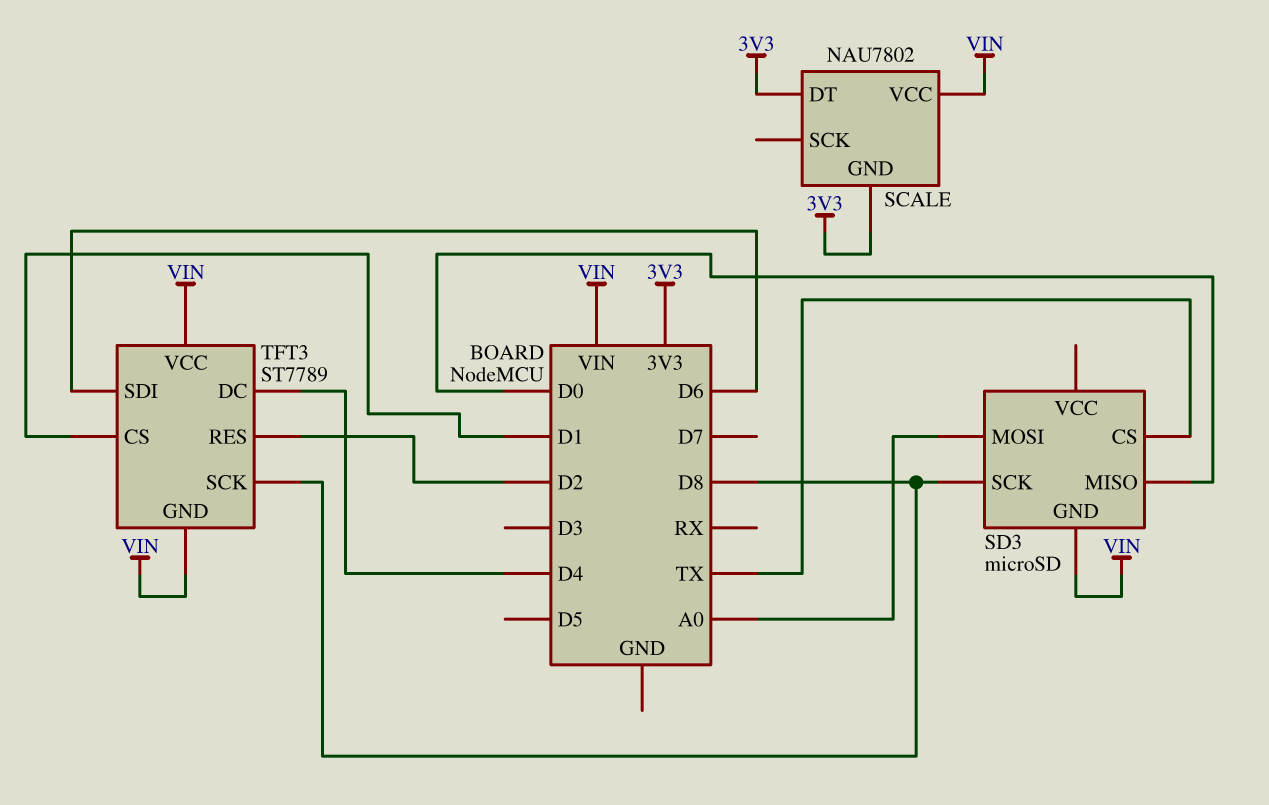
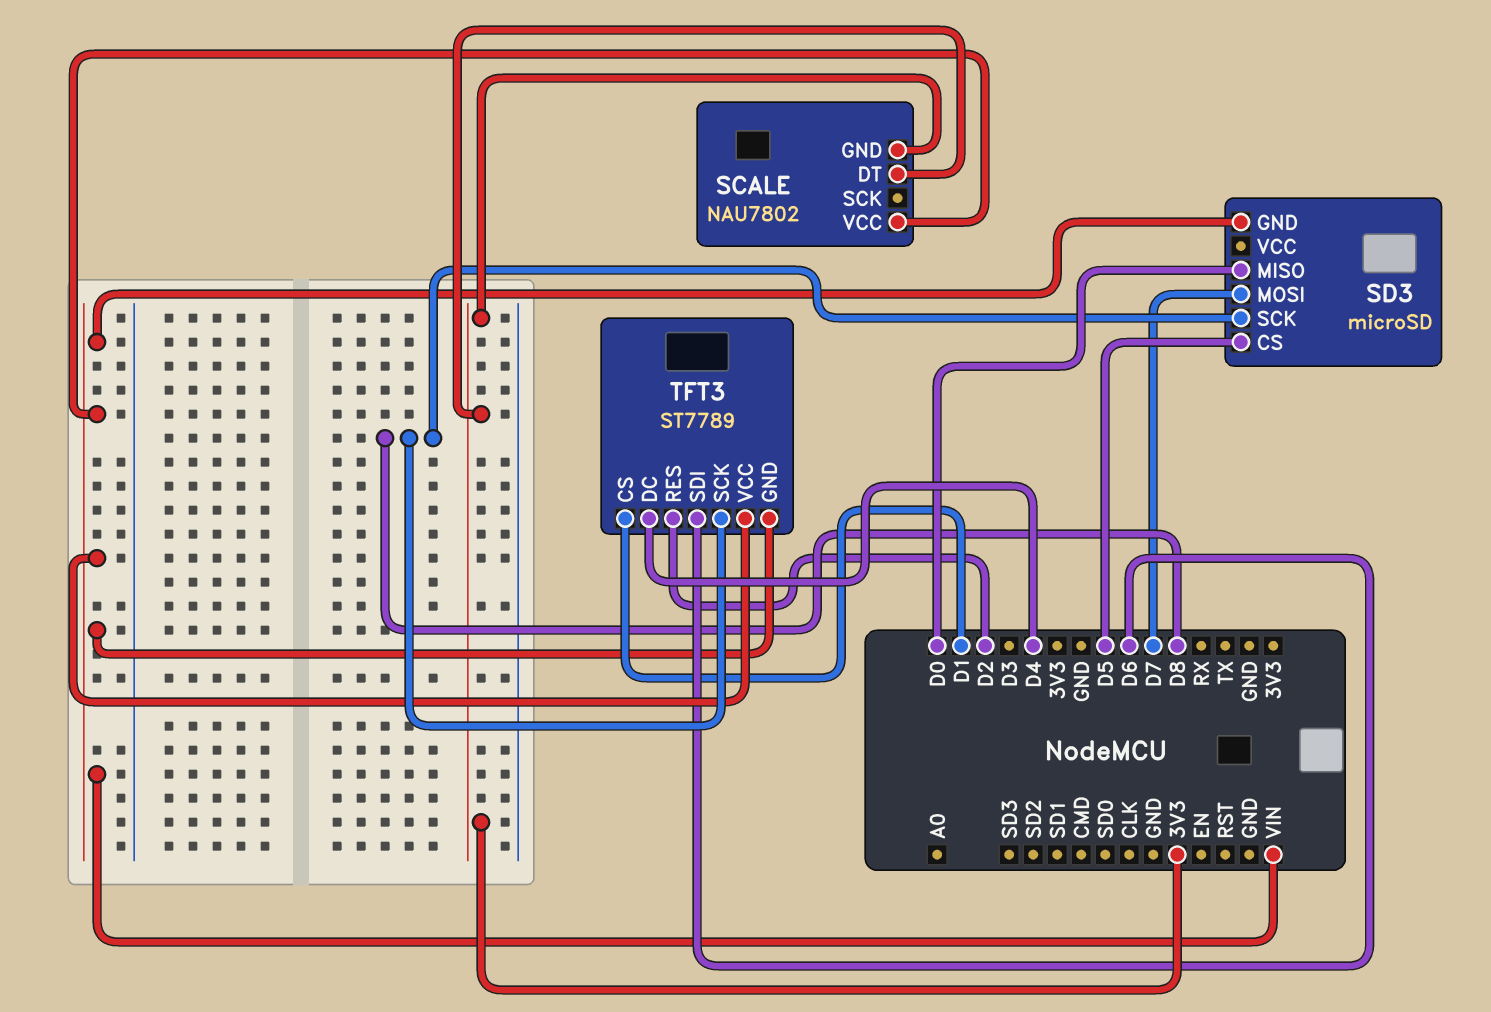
SD3 pin CS: TX -> D5
SD3 pin MOSI: A0 -> D7

